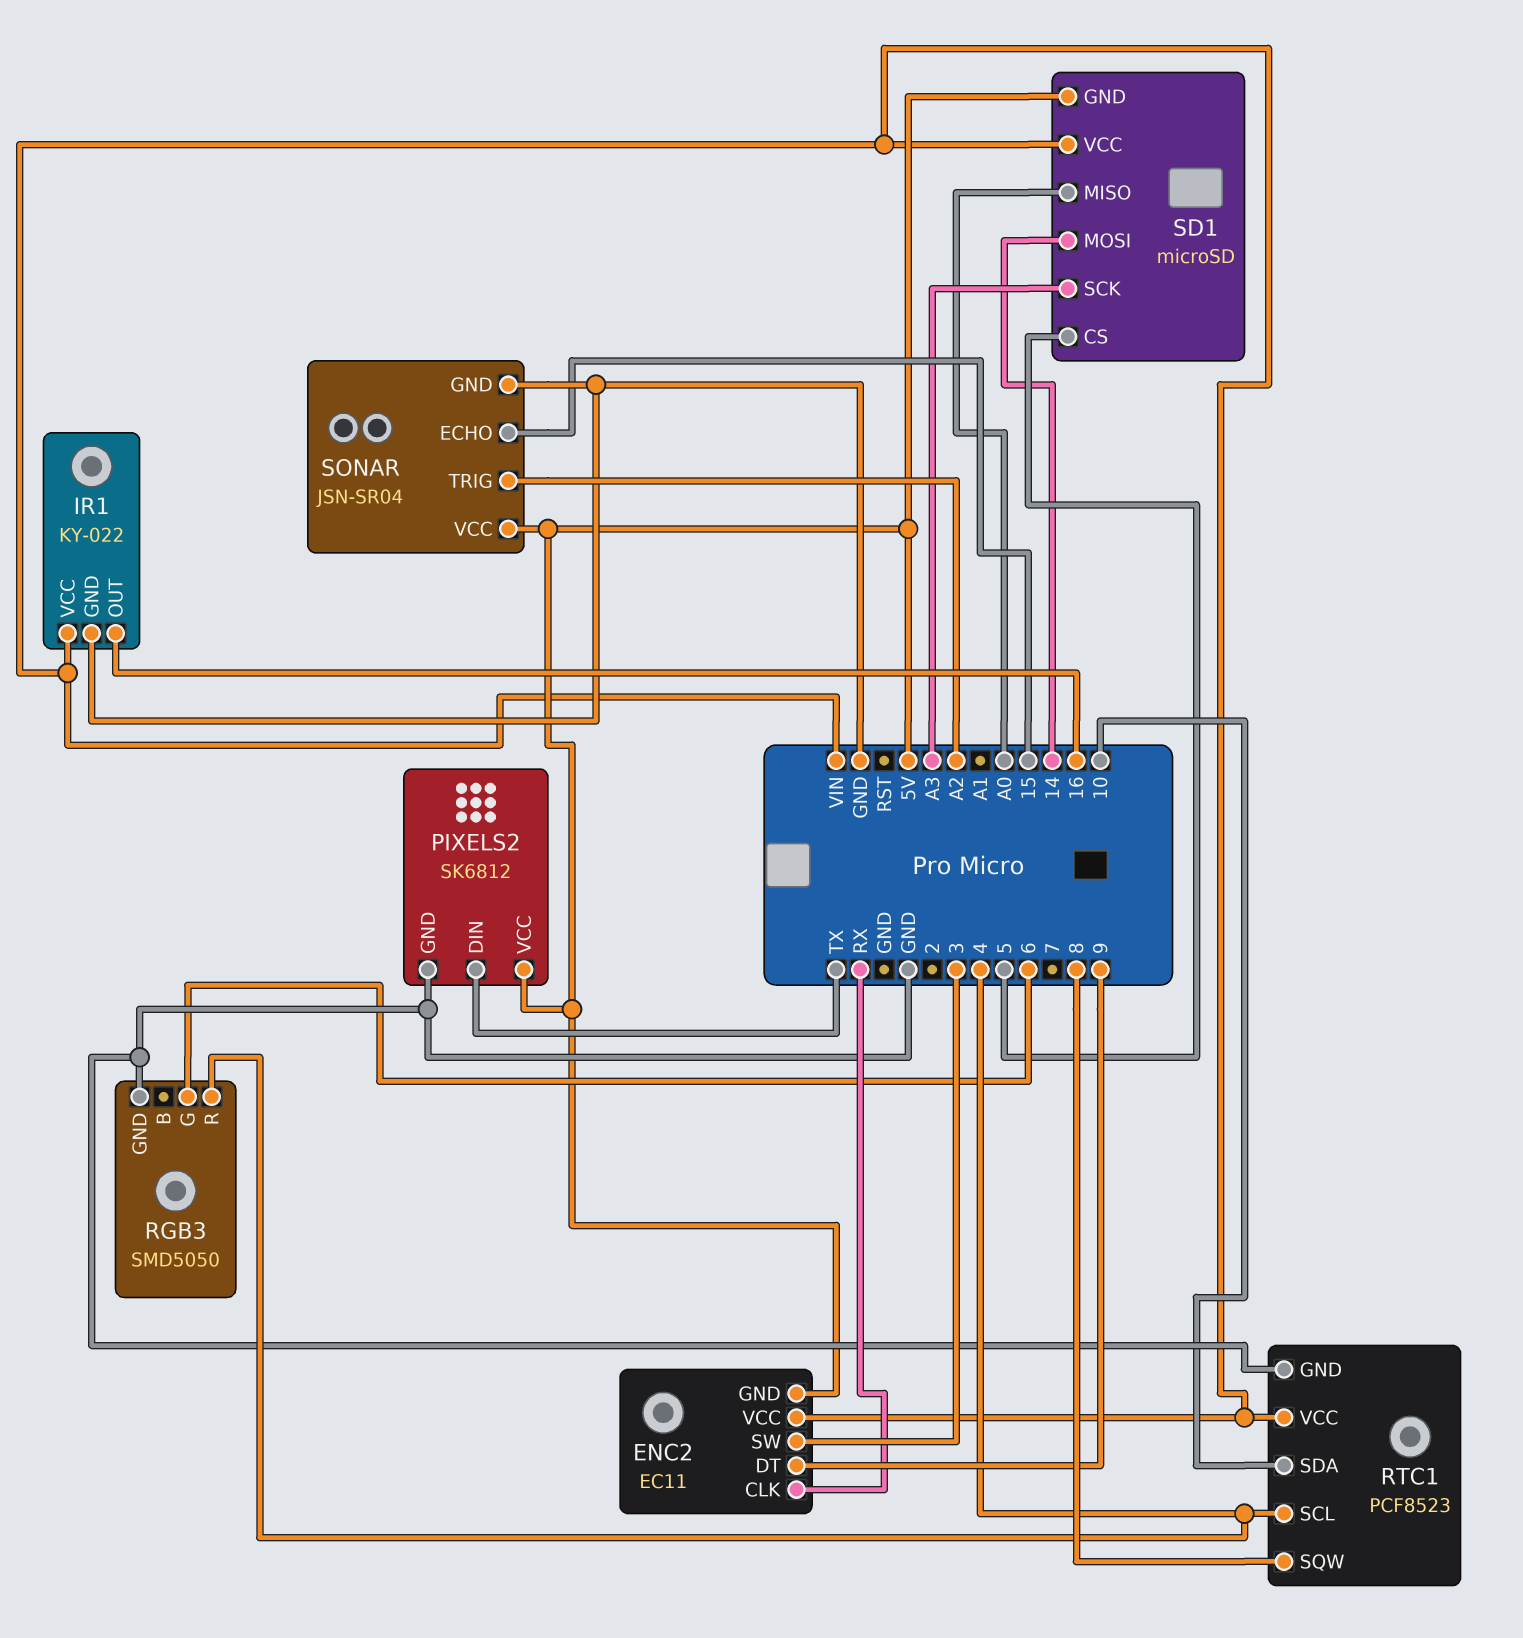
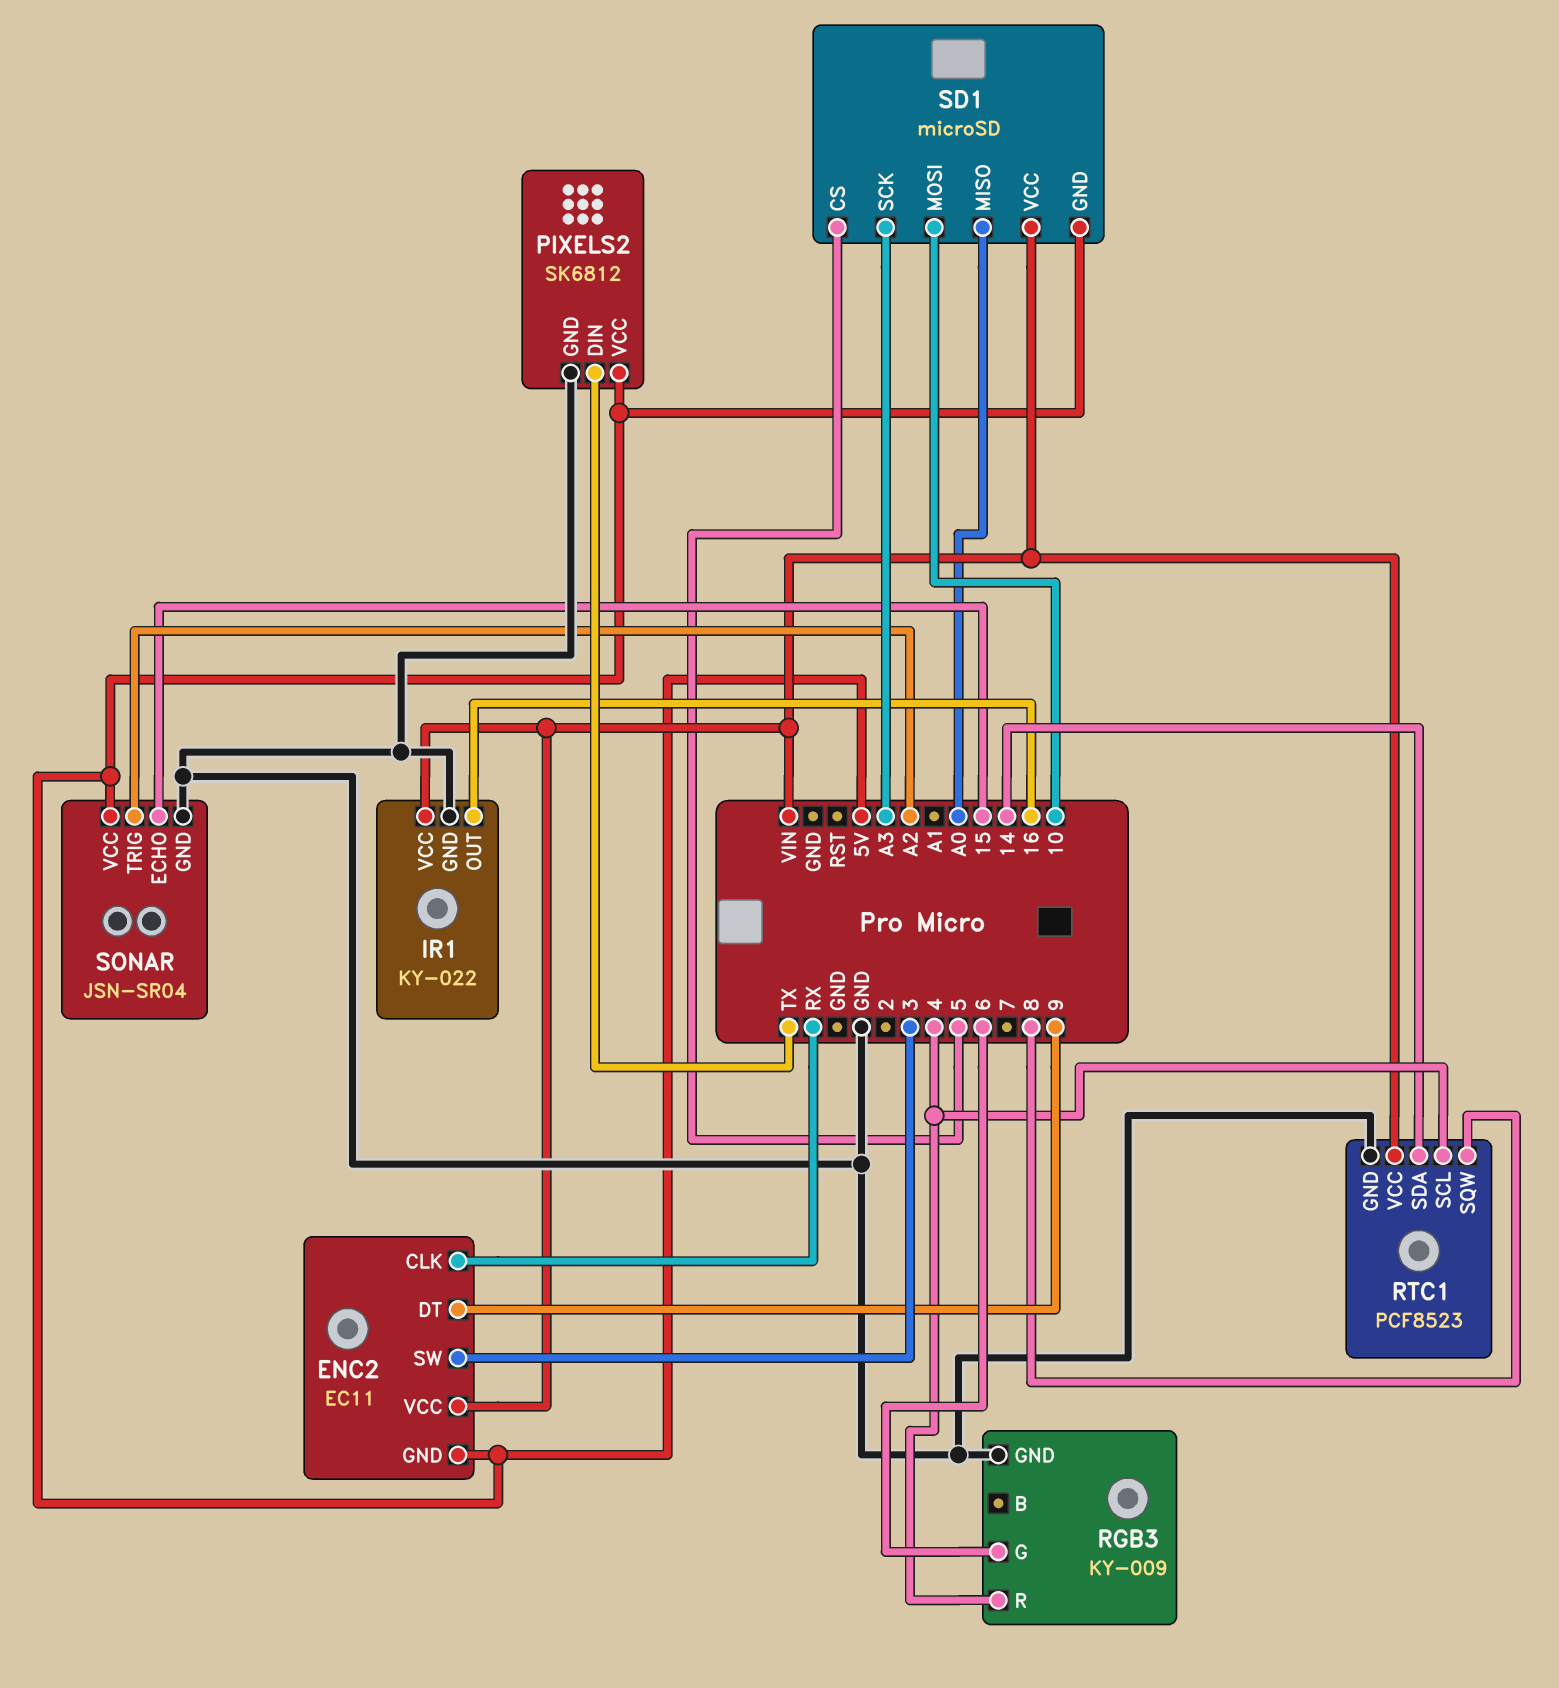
RGB3: SMD5050 -> KY-009
RTC1 pin SDA: 10 -> 14
SD1 pin MOSI: 14 -> 10

